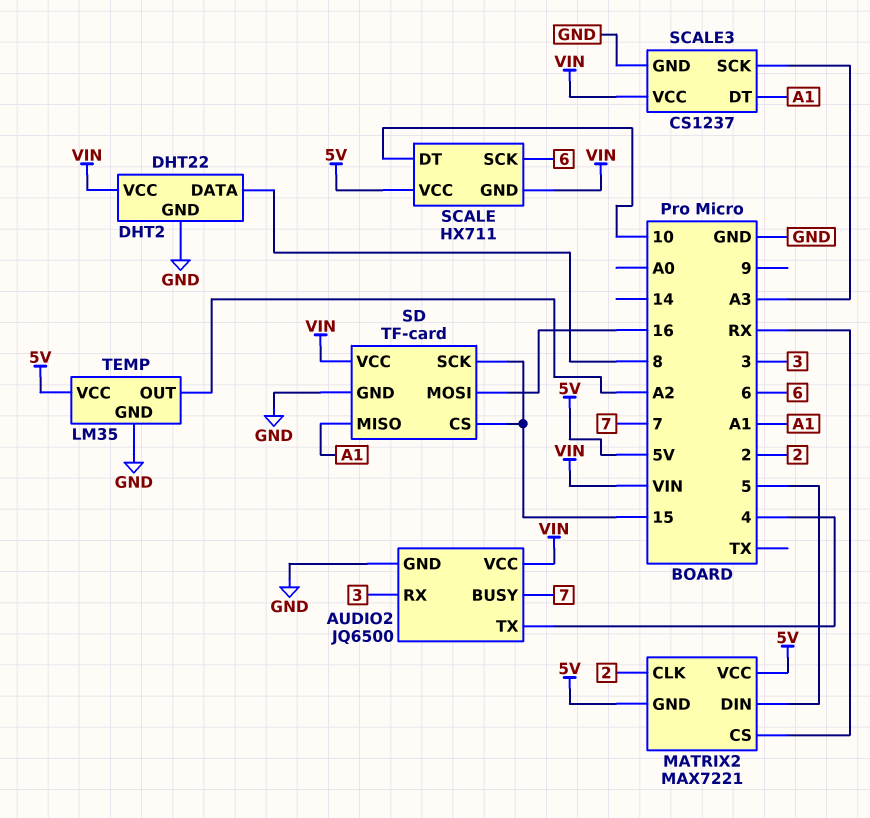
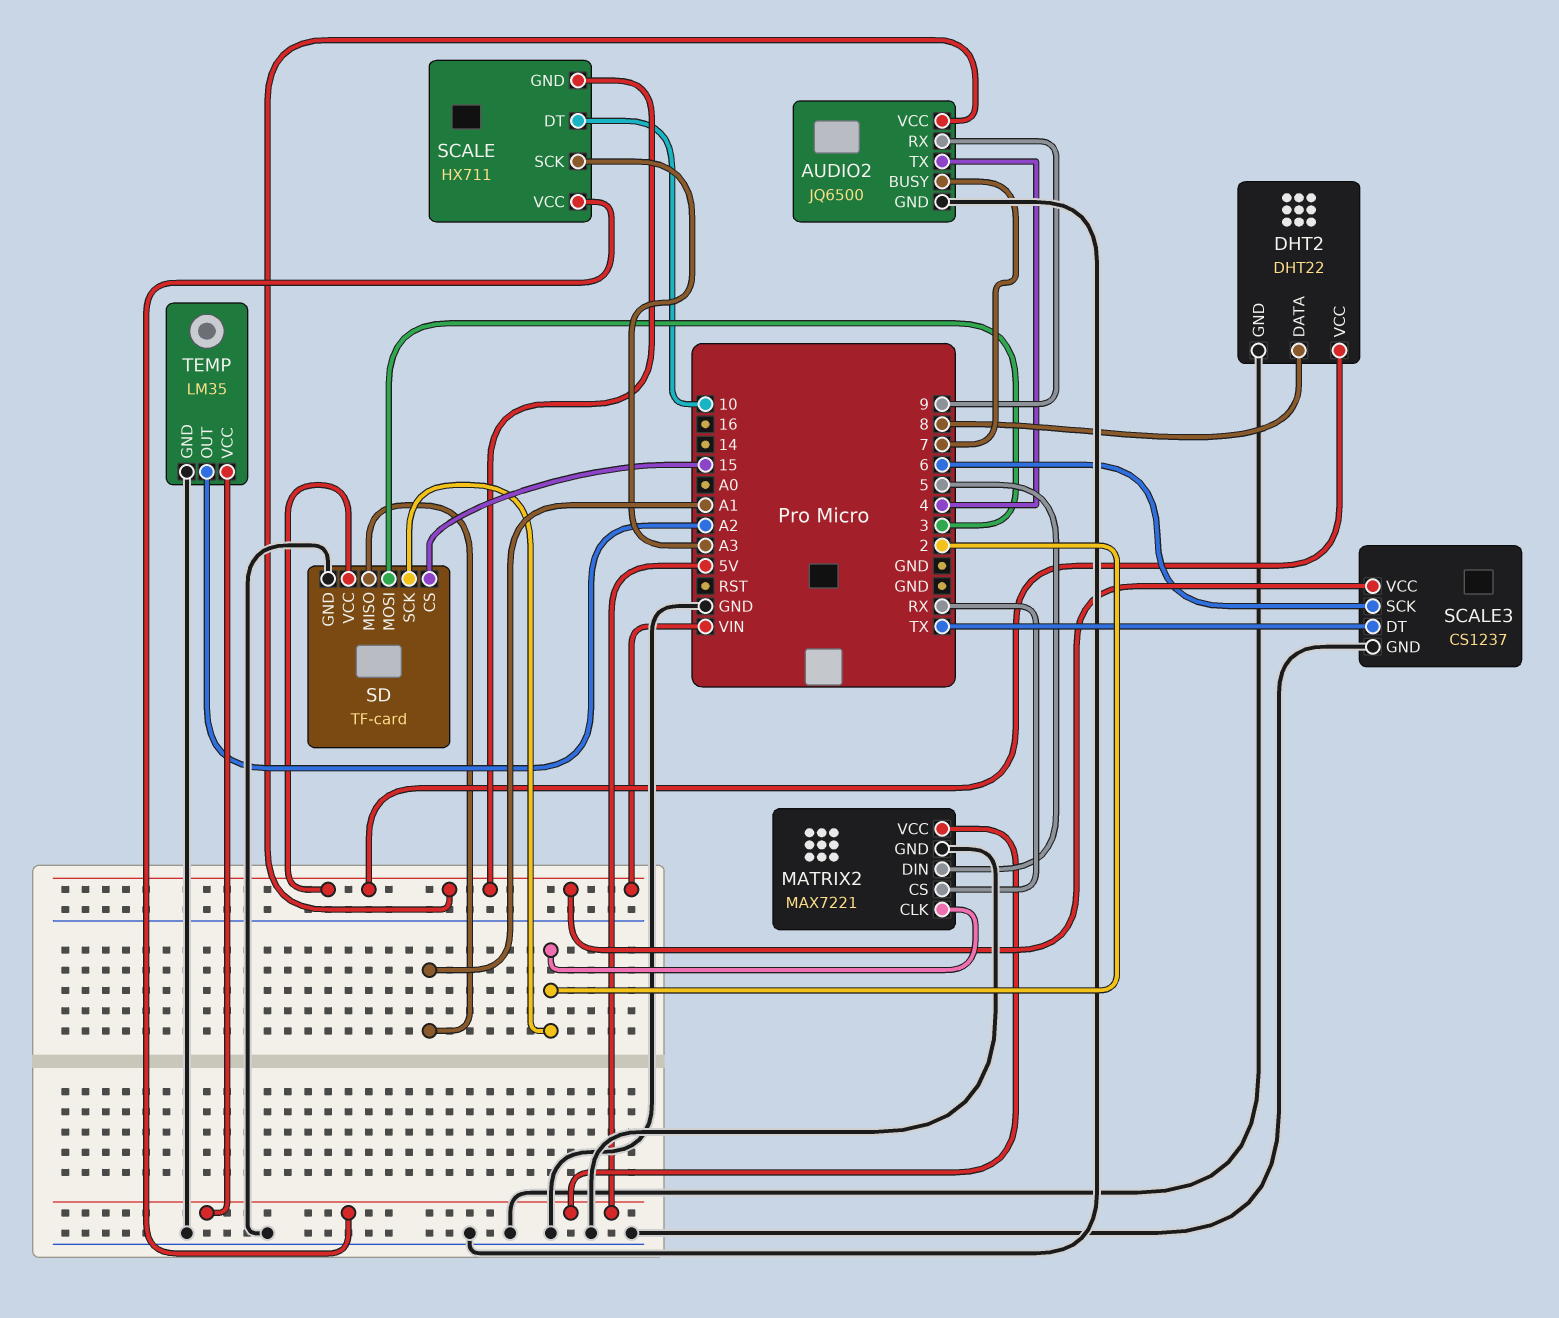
AUDIO2 pin RX: 3 -> 9
MATRIX2 pin GND: 5V -> GND
SCALE pin SCK: 6 -> A3
SCALE3 pin DT: A1 -> TX
SCALE3 pin SCK: A3 -> 6
SD pin MOSI: 16 -> 3
SD pin SCK: 15 -> 2

